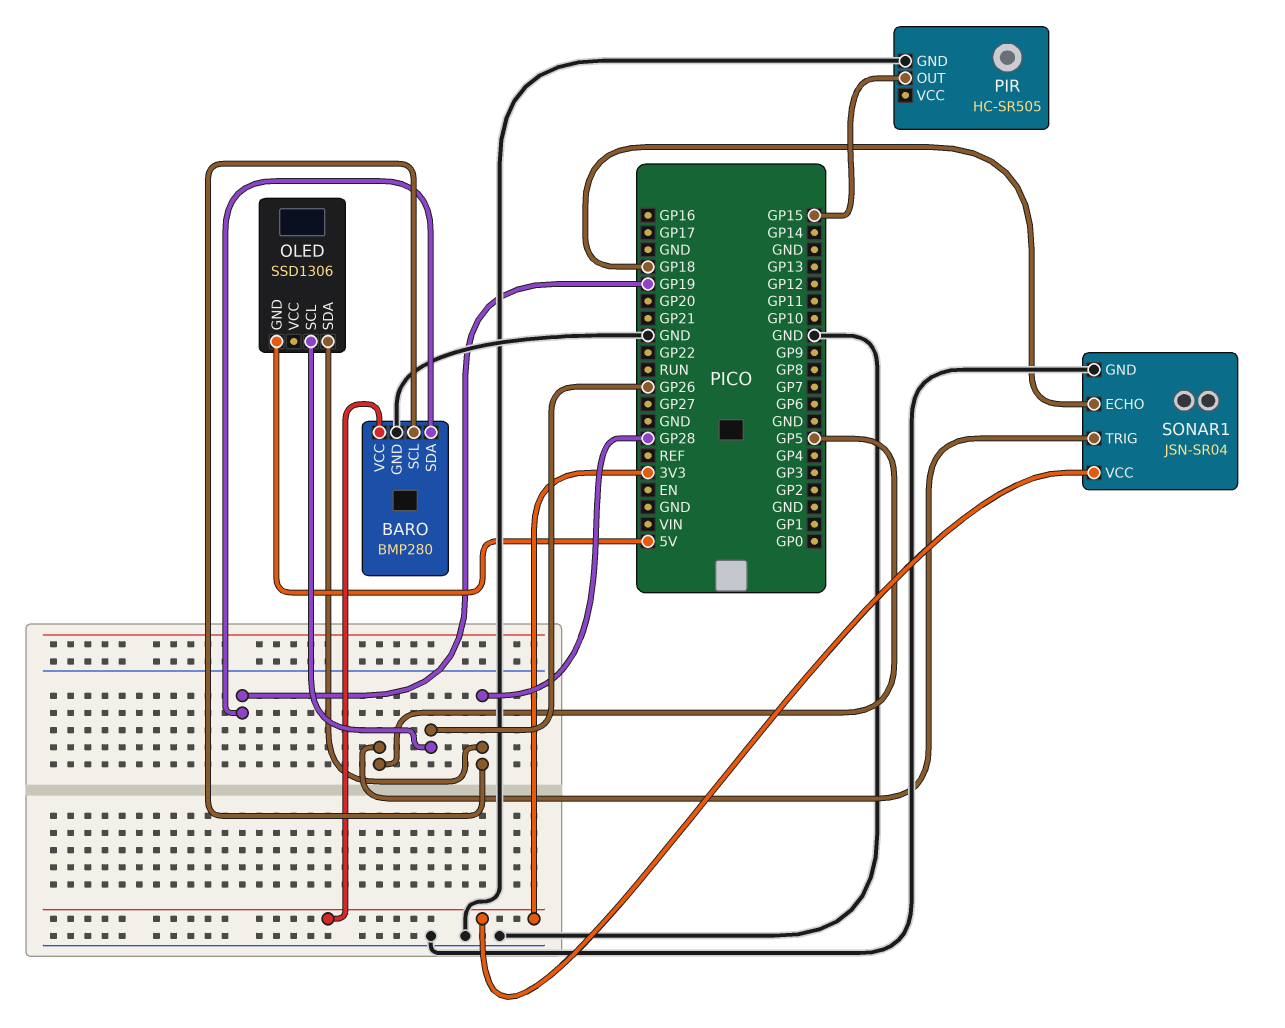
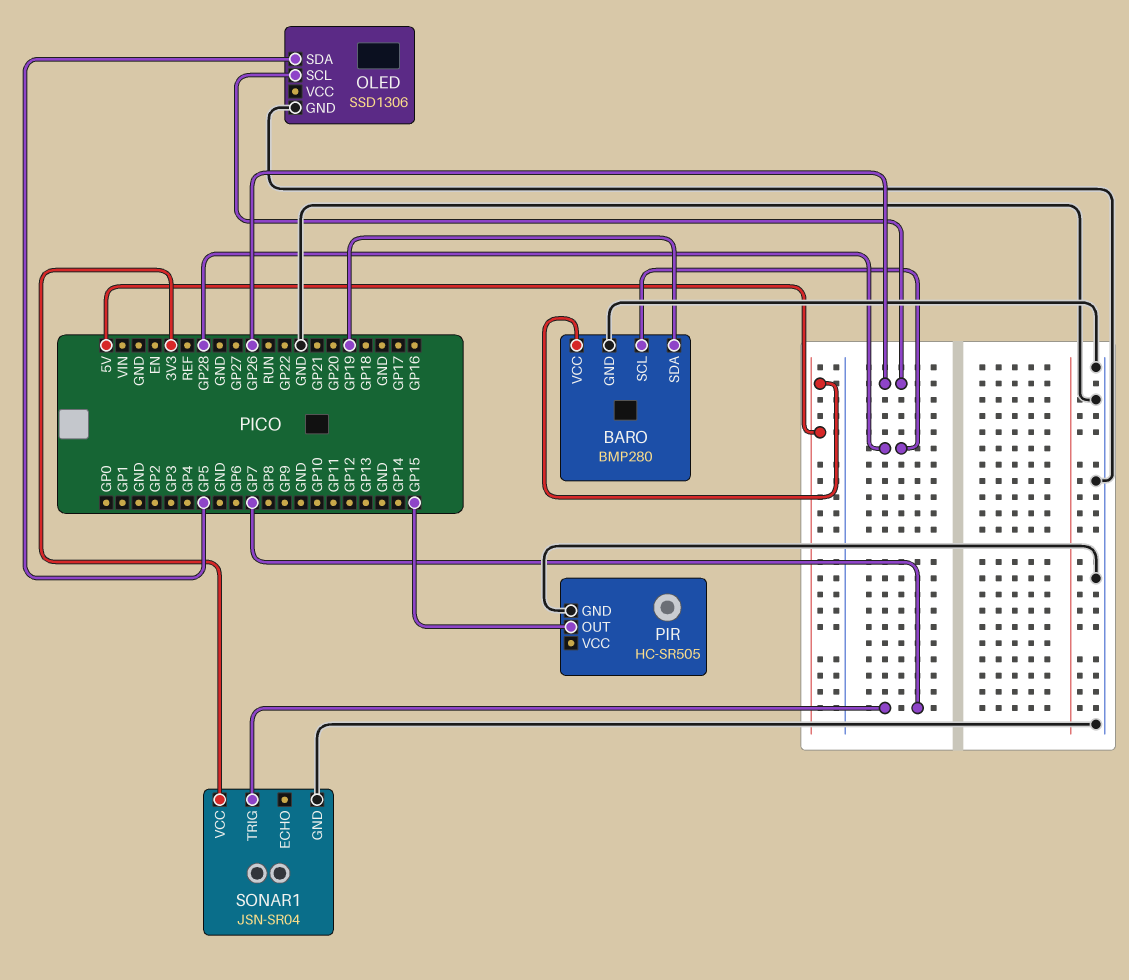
BARO pin VCC: 3V3 -> 5V
OLED pin GND: 5V -> GND
OLED pin SDA: GP28 -> GP5
SONAR1 pin ECHO: GP18 -> none
SONAR1 pin TRIG: GP5 -> GP7

